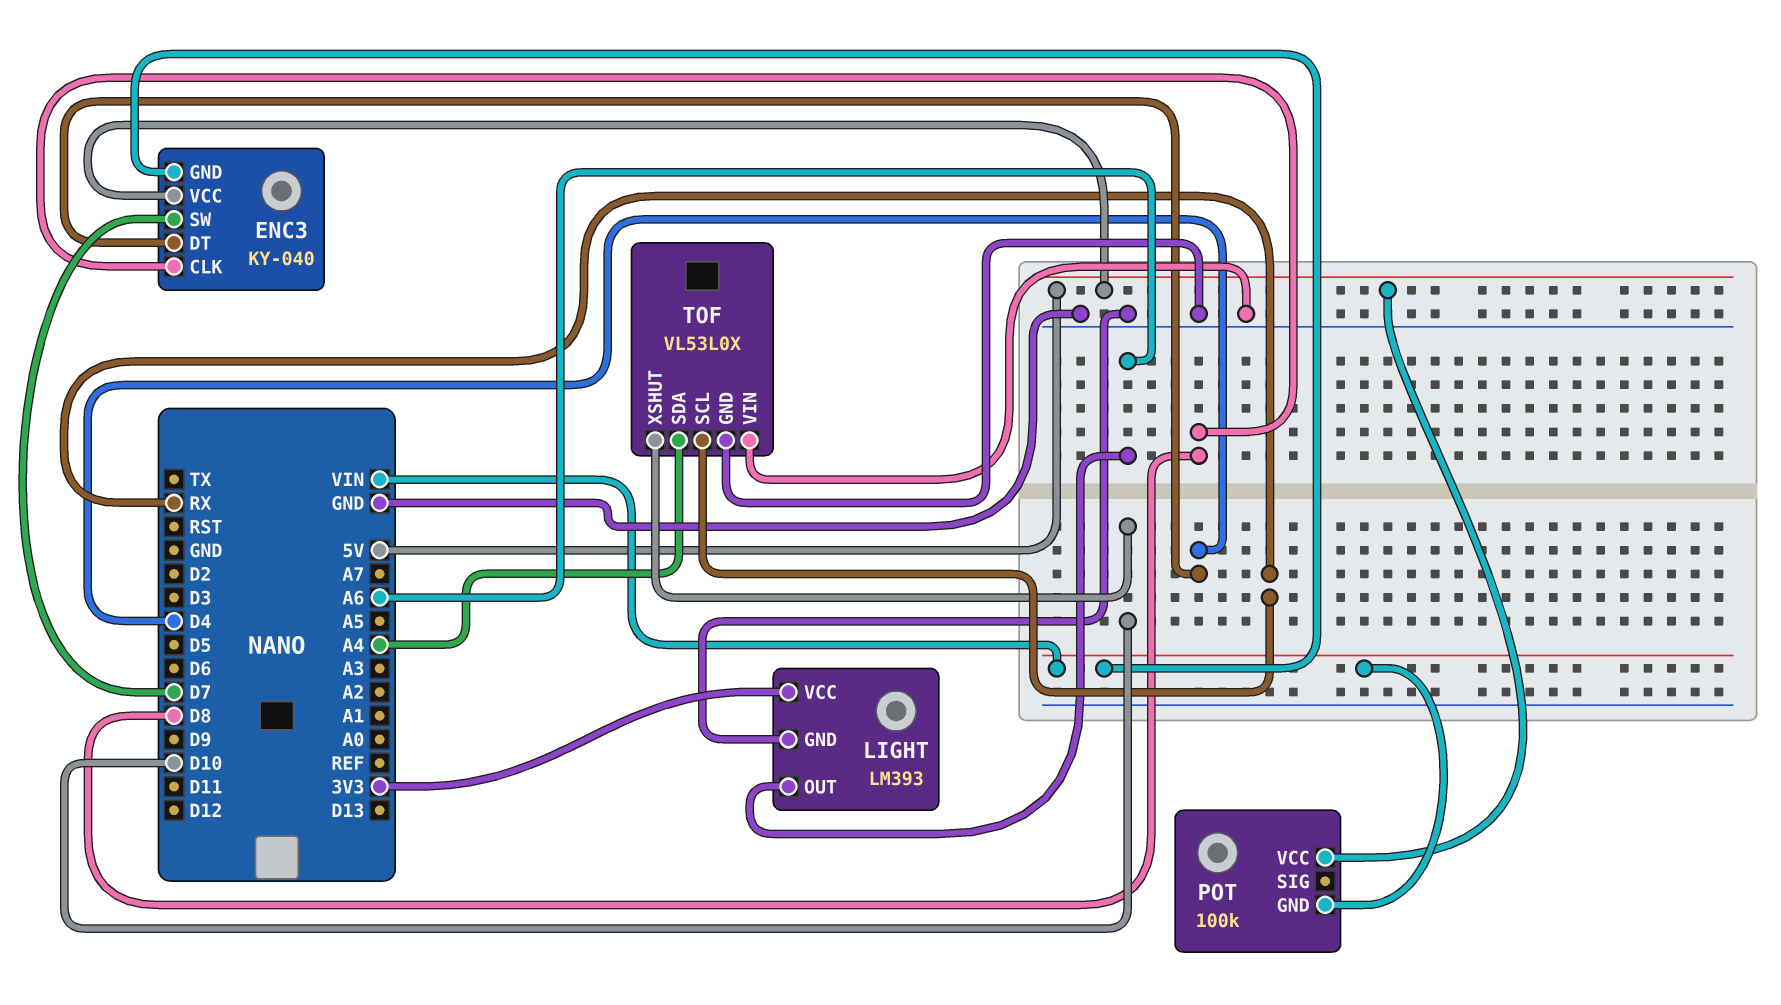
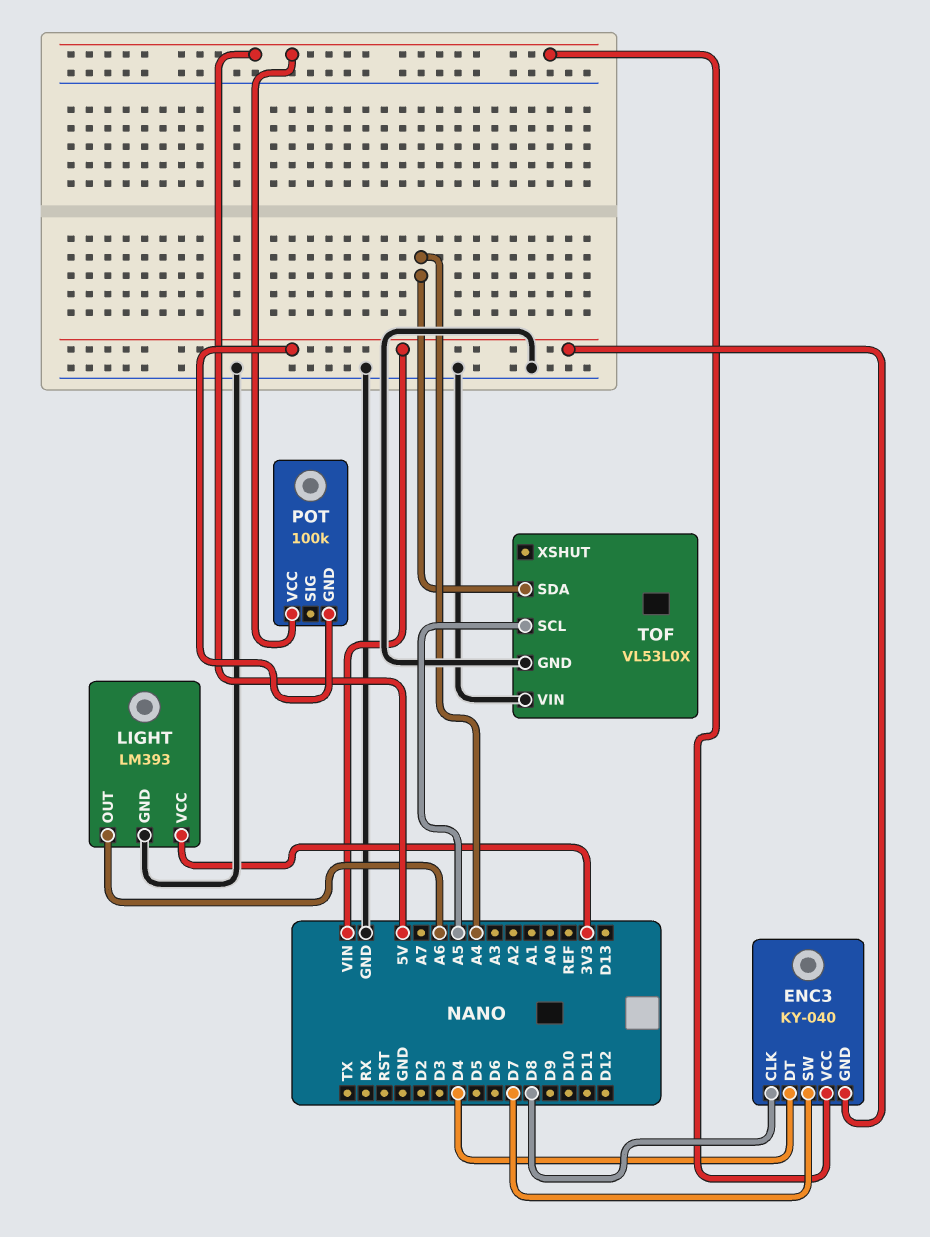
TOF pin SCL: RX -> A5
TOF pin XSHUT: D10 -> none

